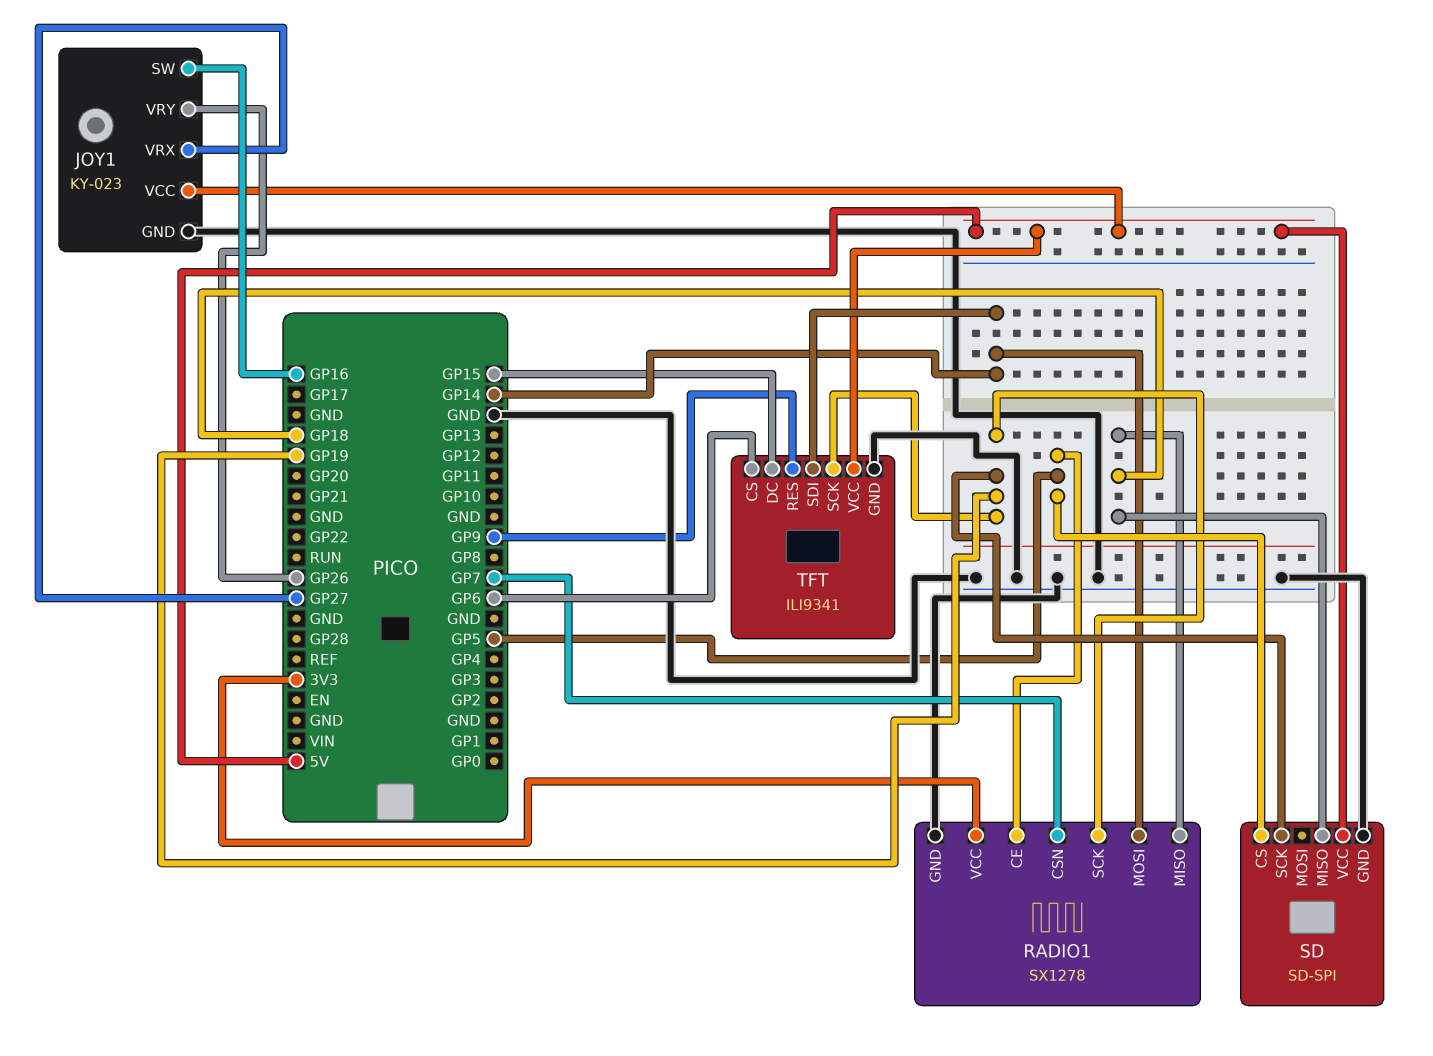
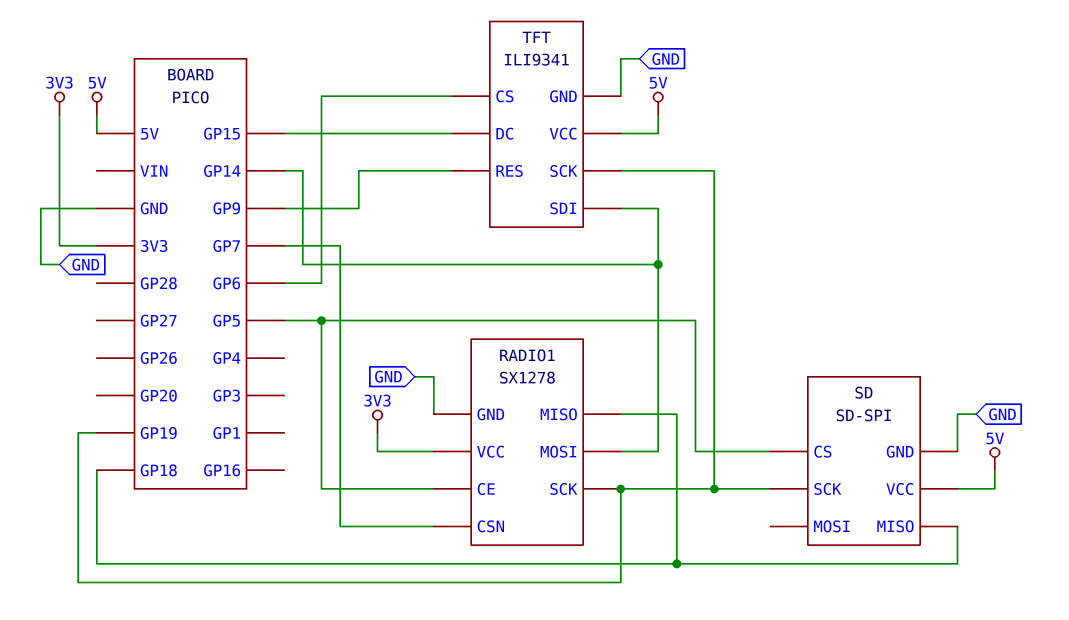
JOY1: KY-023 -> none
JOY1 pin GND: GND -> none
JOY1 pin SW: GP16 -> none
JOY1 pin VCC: 5V -> none
JOY1 pin VRX: GP27 -> none
JOY1 pin VRY: GP26 -> none

